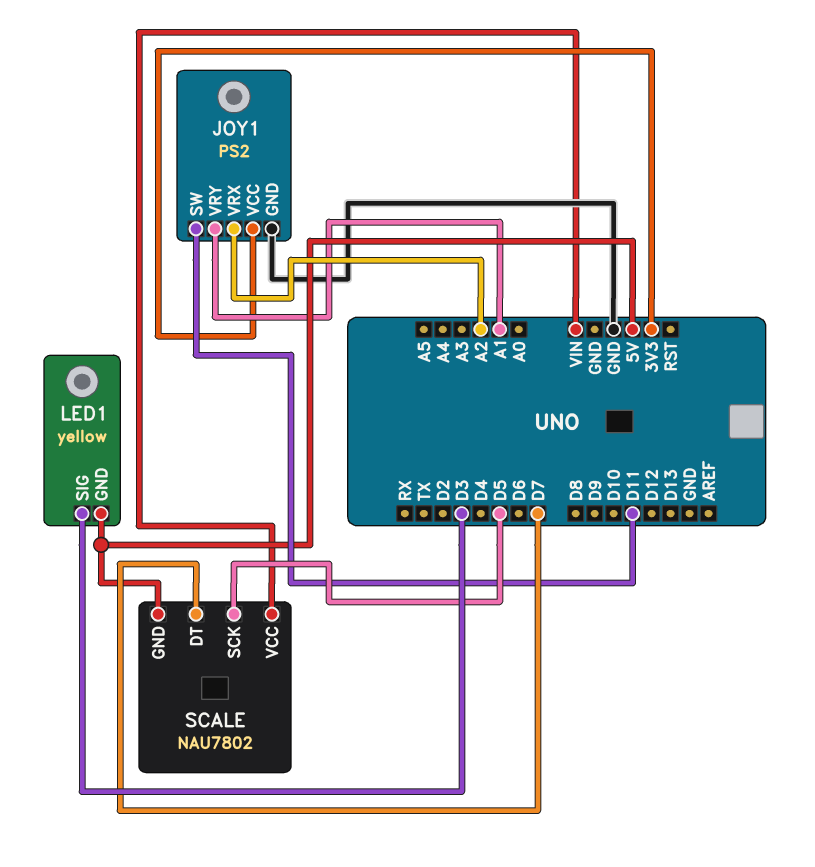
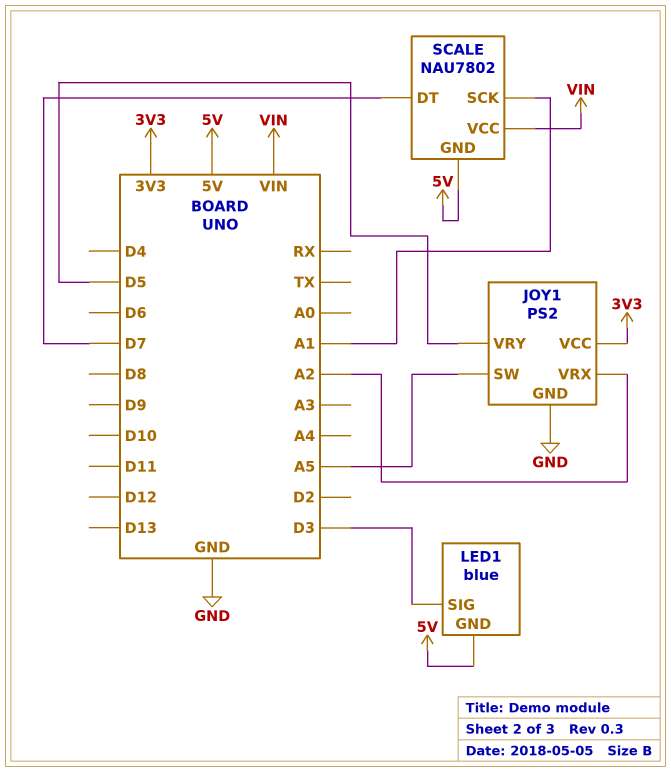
JOY1 pin SW: D11 -> A5
JOY1 pin VRY: A1 -> D5
LED1: yellow -> blue
SCALE pin SCK: D5 -> A1

